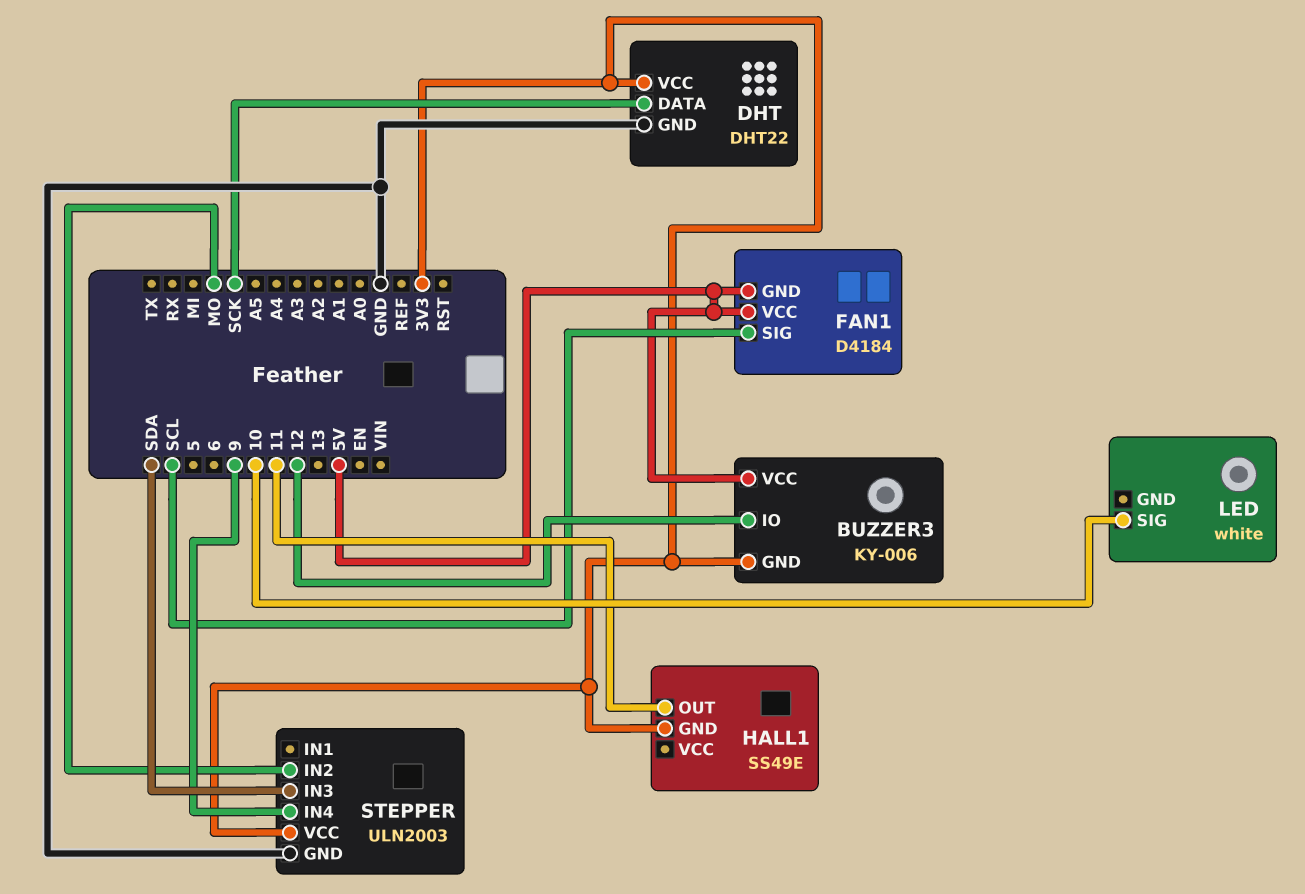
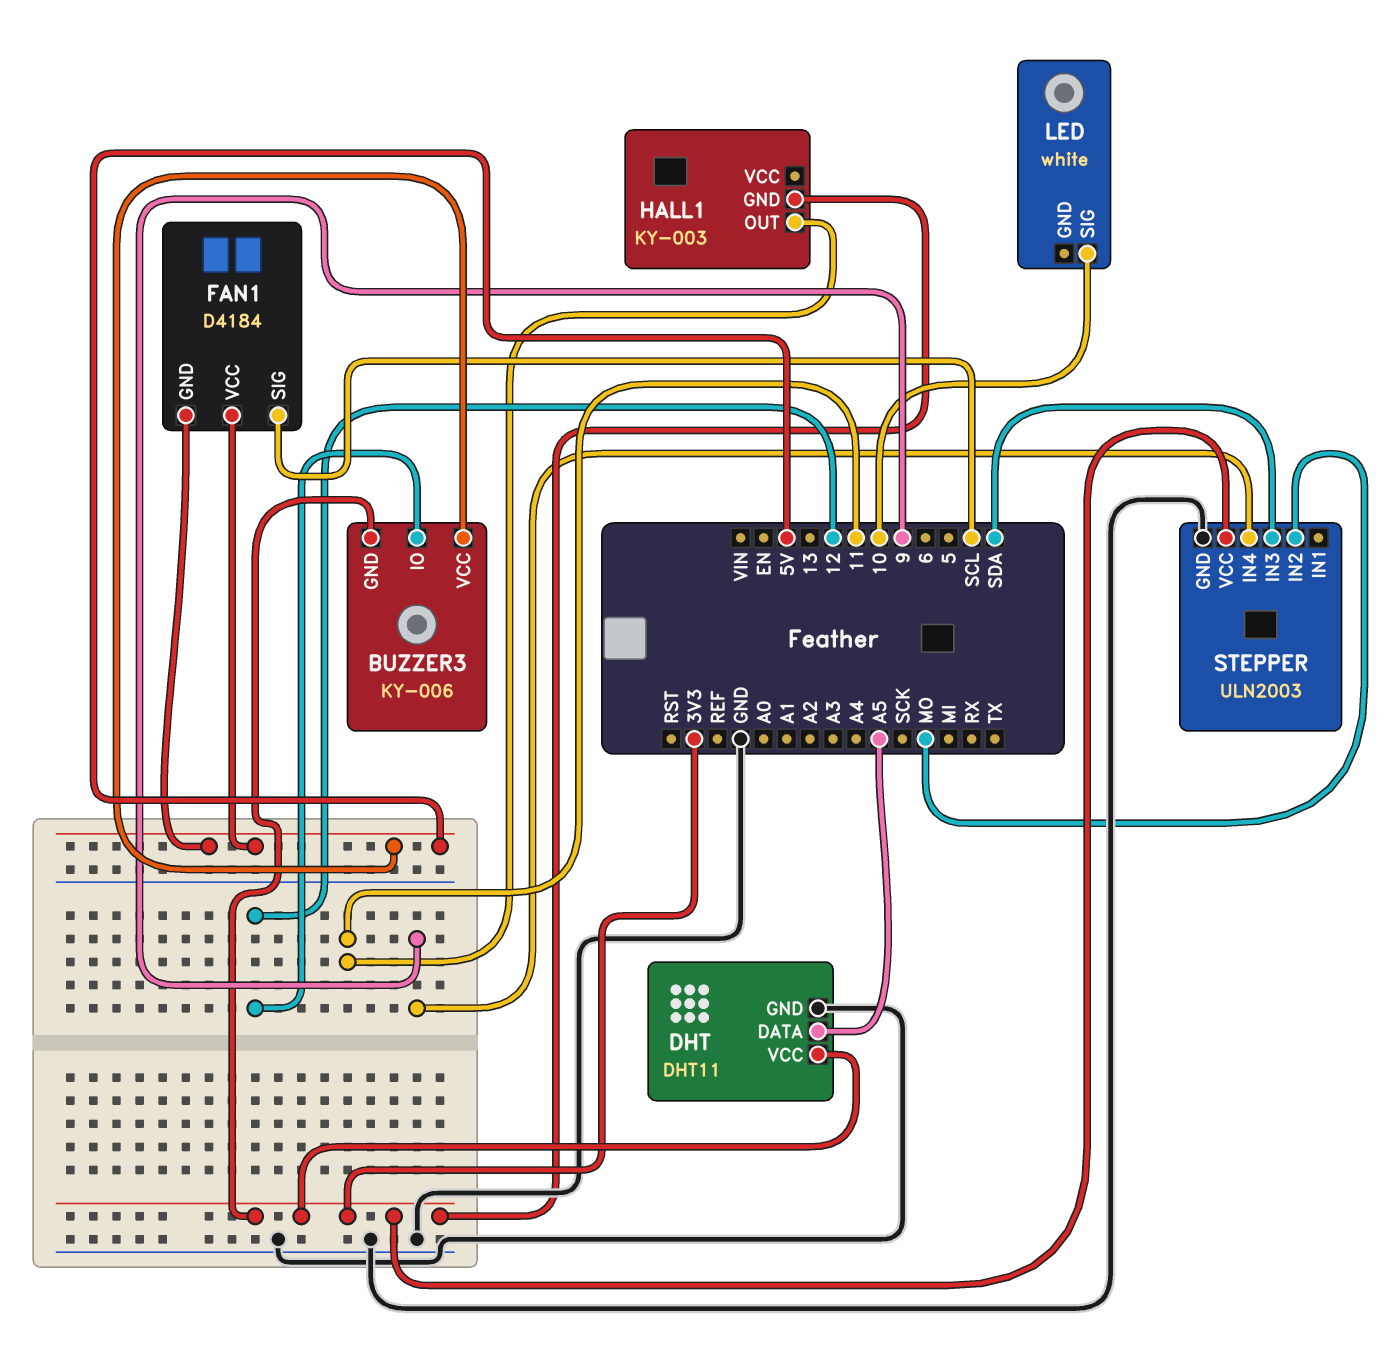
DHT: DHT22 -> DHT11
DHT pin DATA: SCK -> A5
HALL1: SS49E -> KY-003

